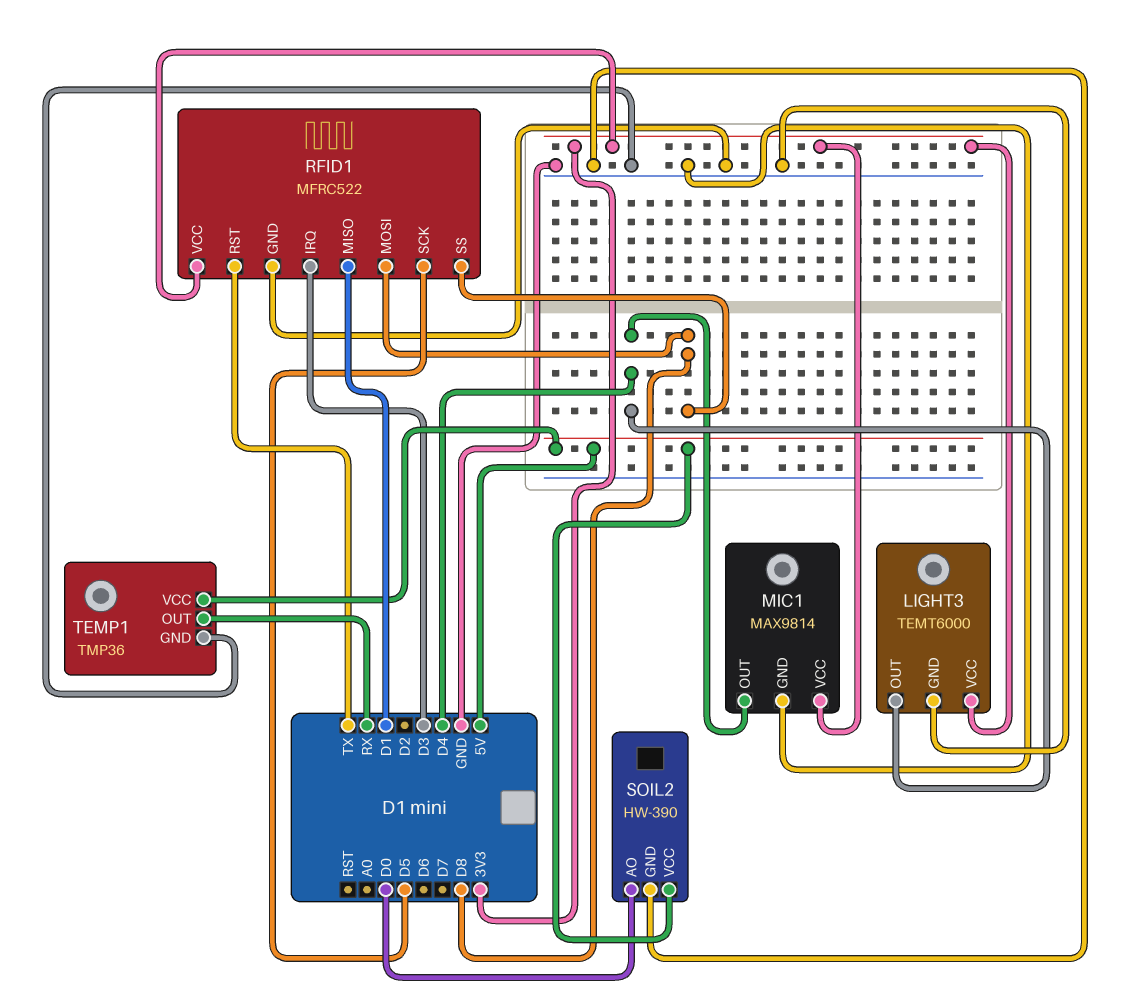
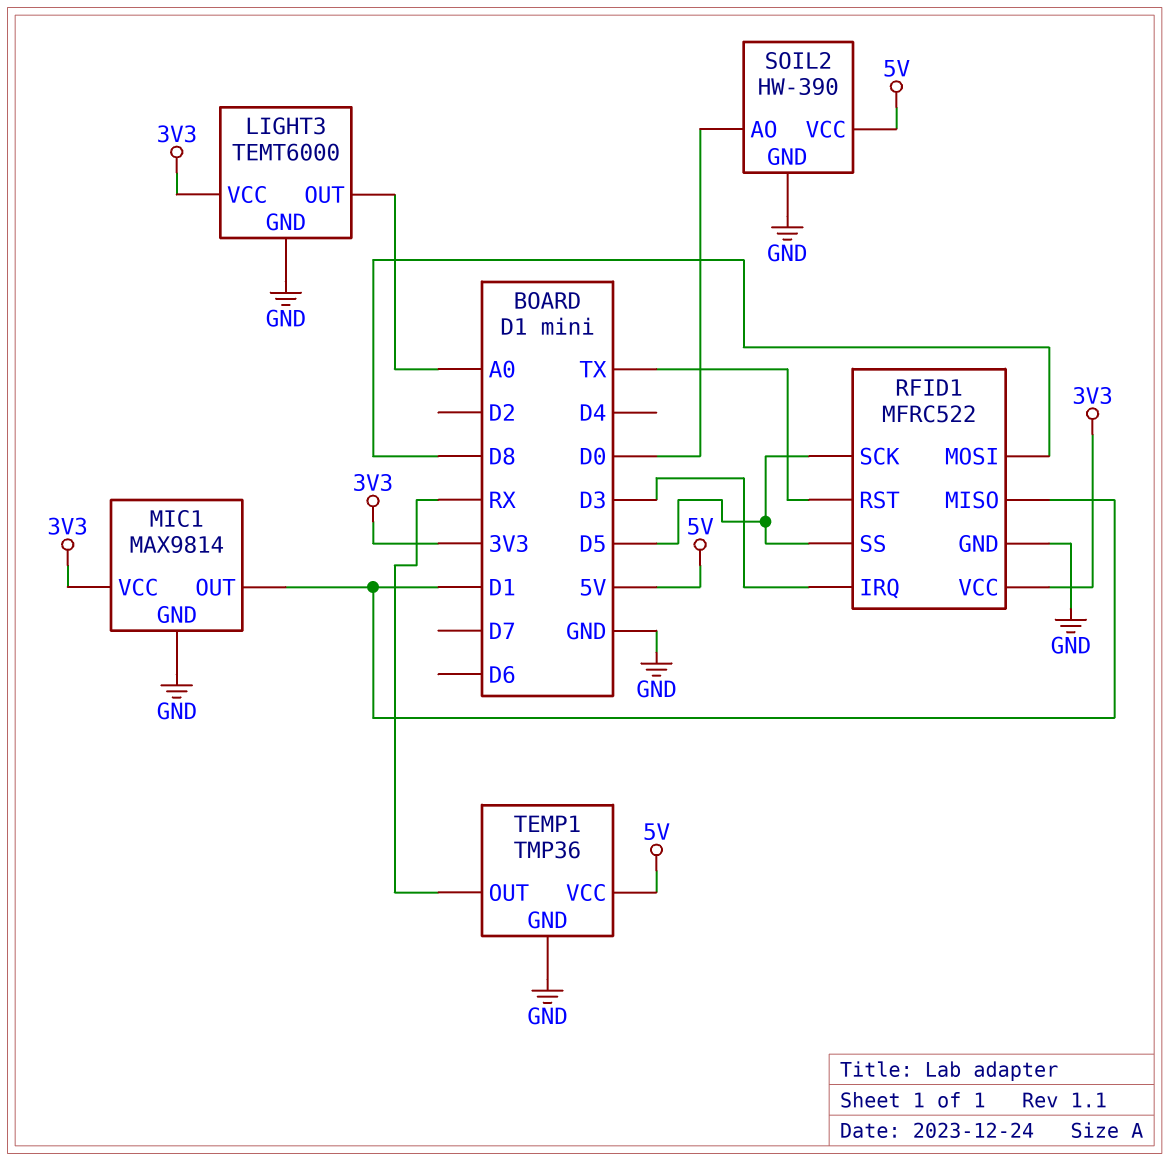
LIGHT3 pin OUT: D4 -> A0
MIC1 pin OUT: D4 -> D1
RFID1 pin SS: D8 -> D5

